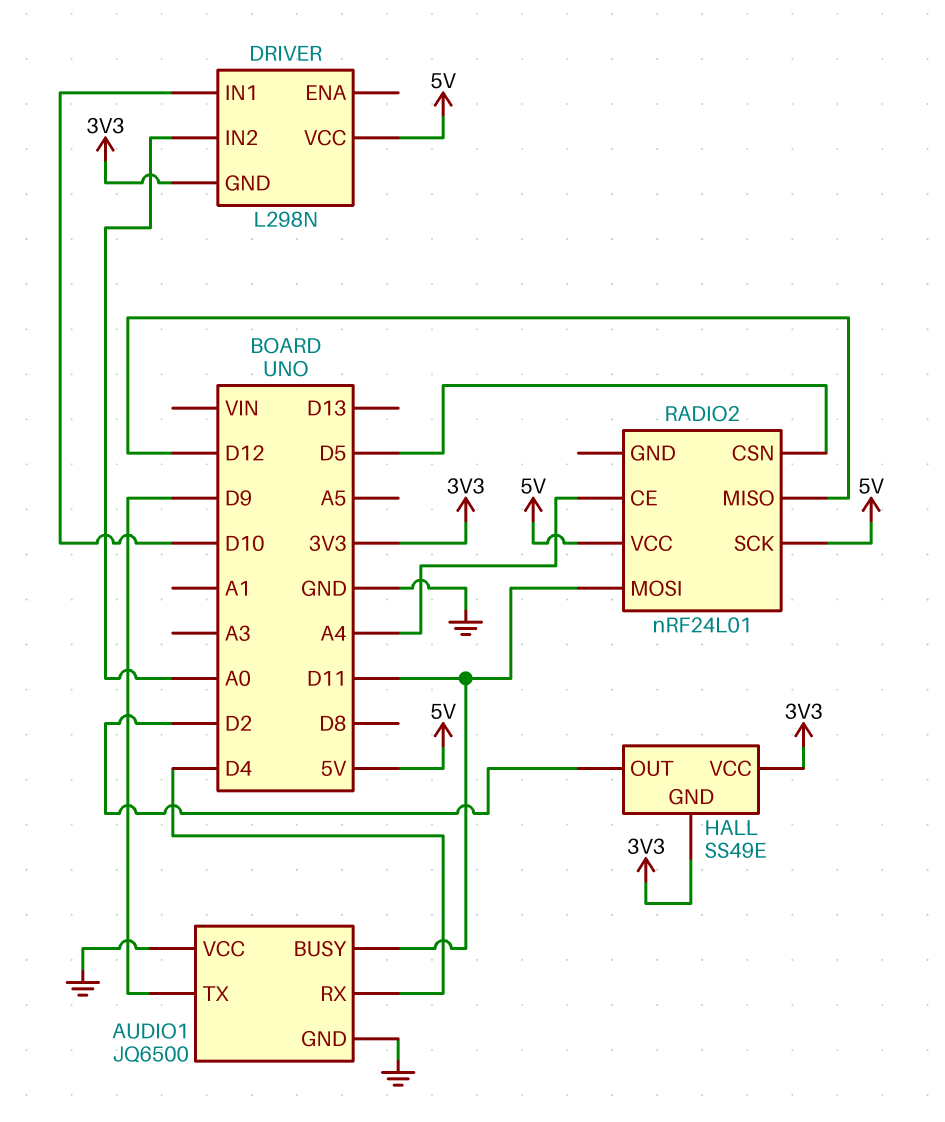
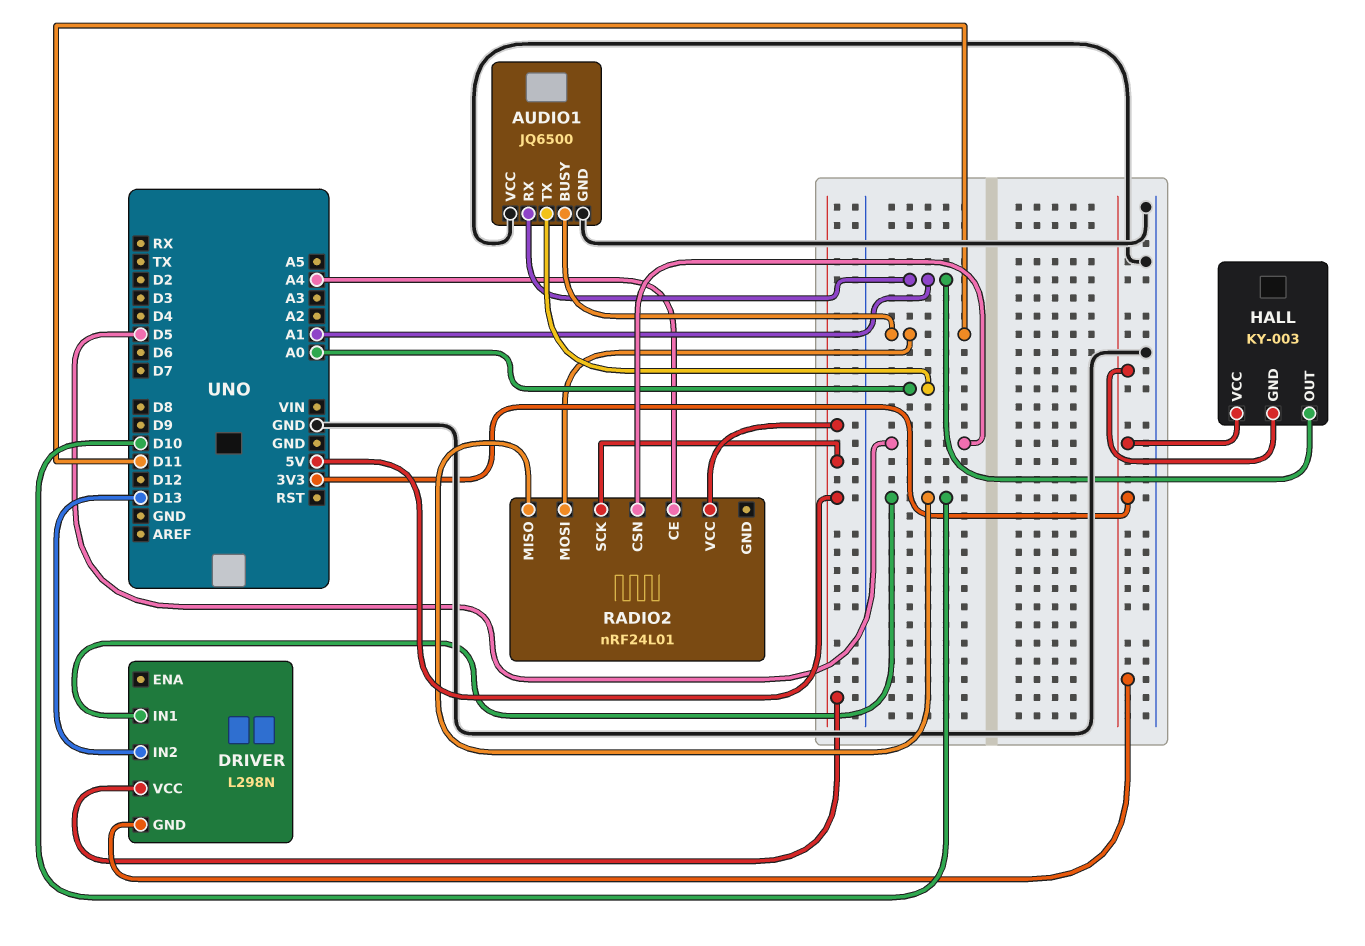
AUDIO1 pin RX: D4 -> A1
AUDIO1 pin TX: D9 -> A0
DRIVER pin IN2: A0 -> D13
HALL: SS49E -> KY-003
HALL pin OUT: D2 -> A1
RADIO2 pin MISO: D12 -> D10

